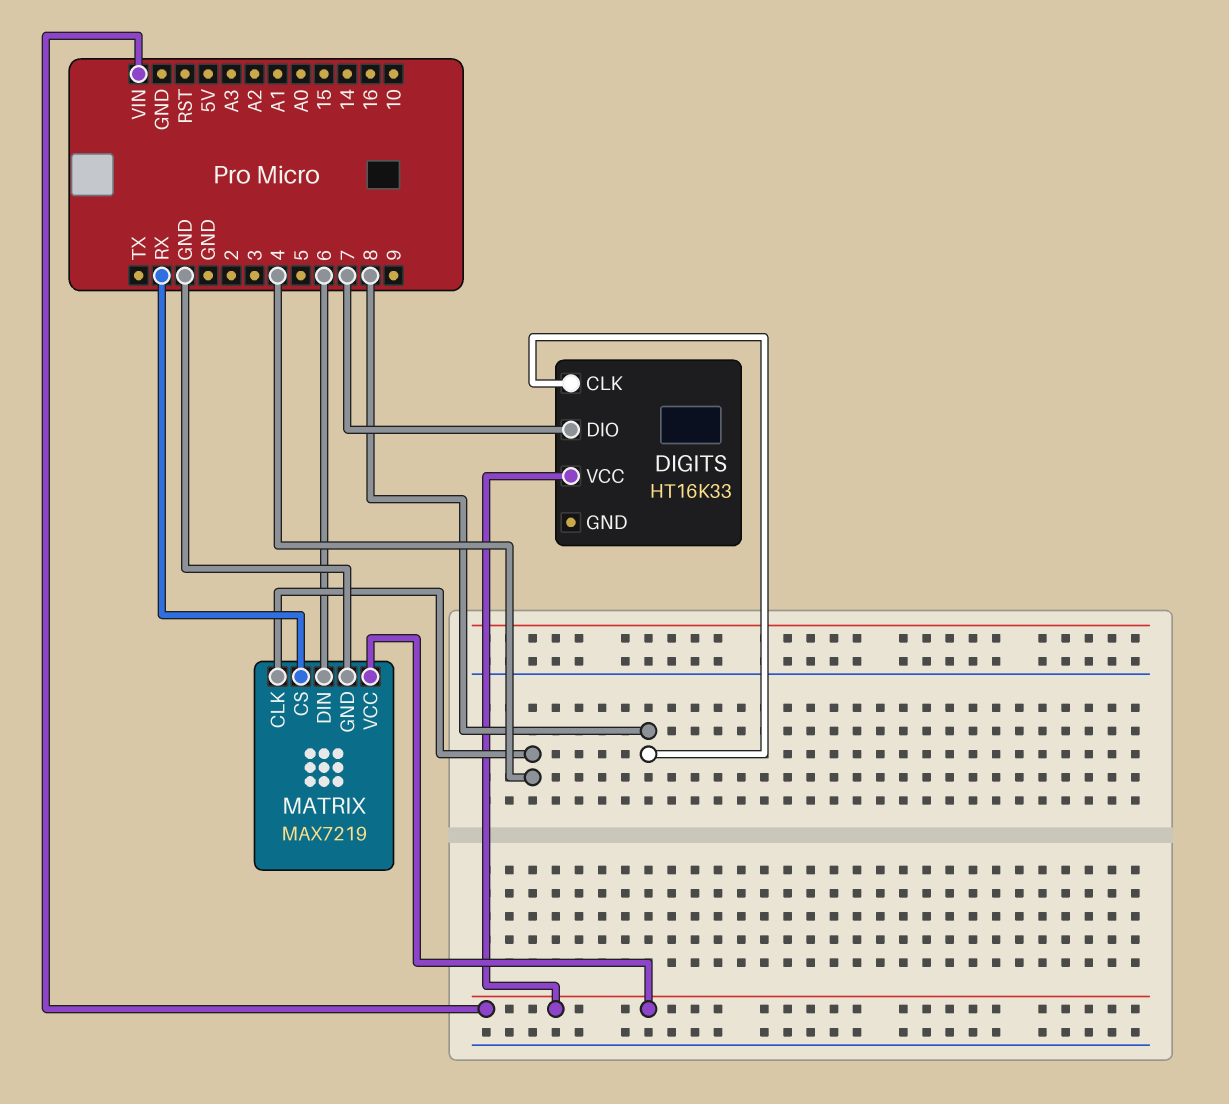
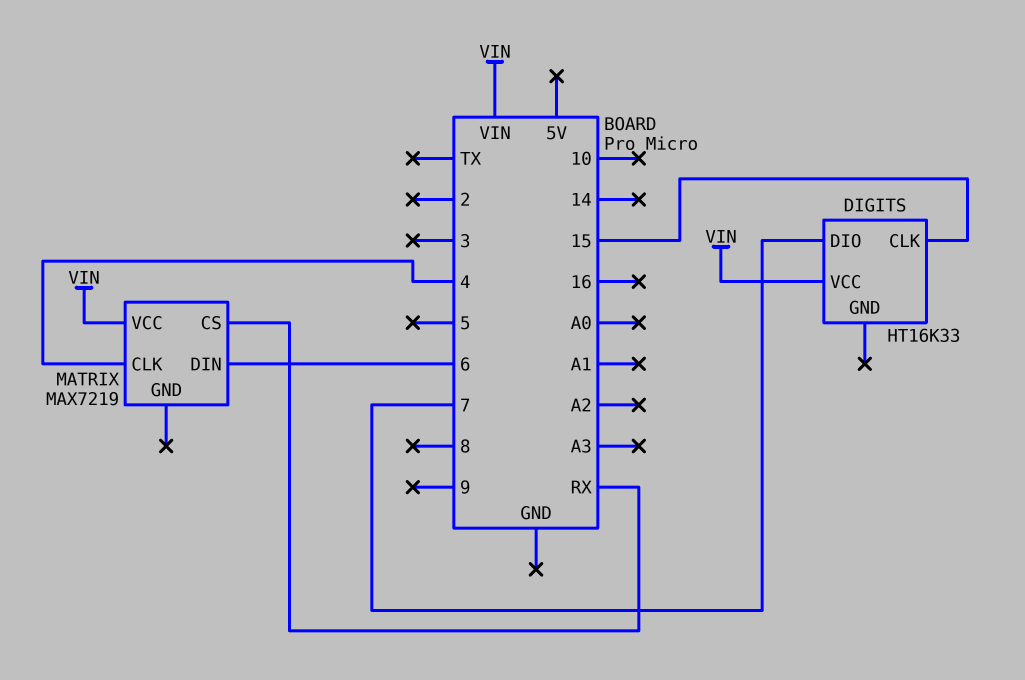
DIGITS pin CLK: 8 -> 15
MATRIX pin GND: GND -> none

